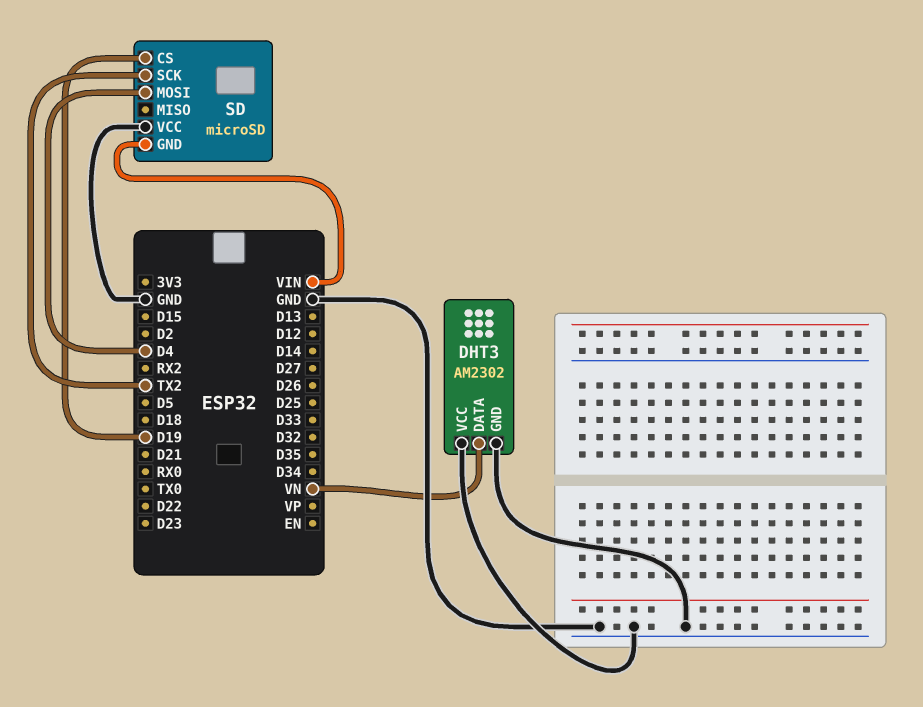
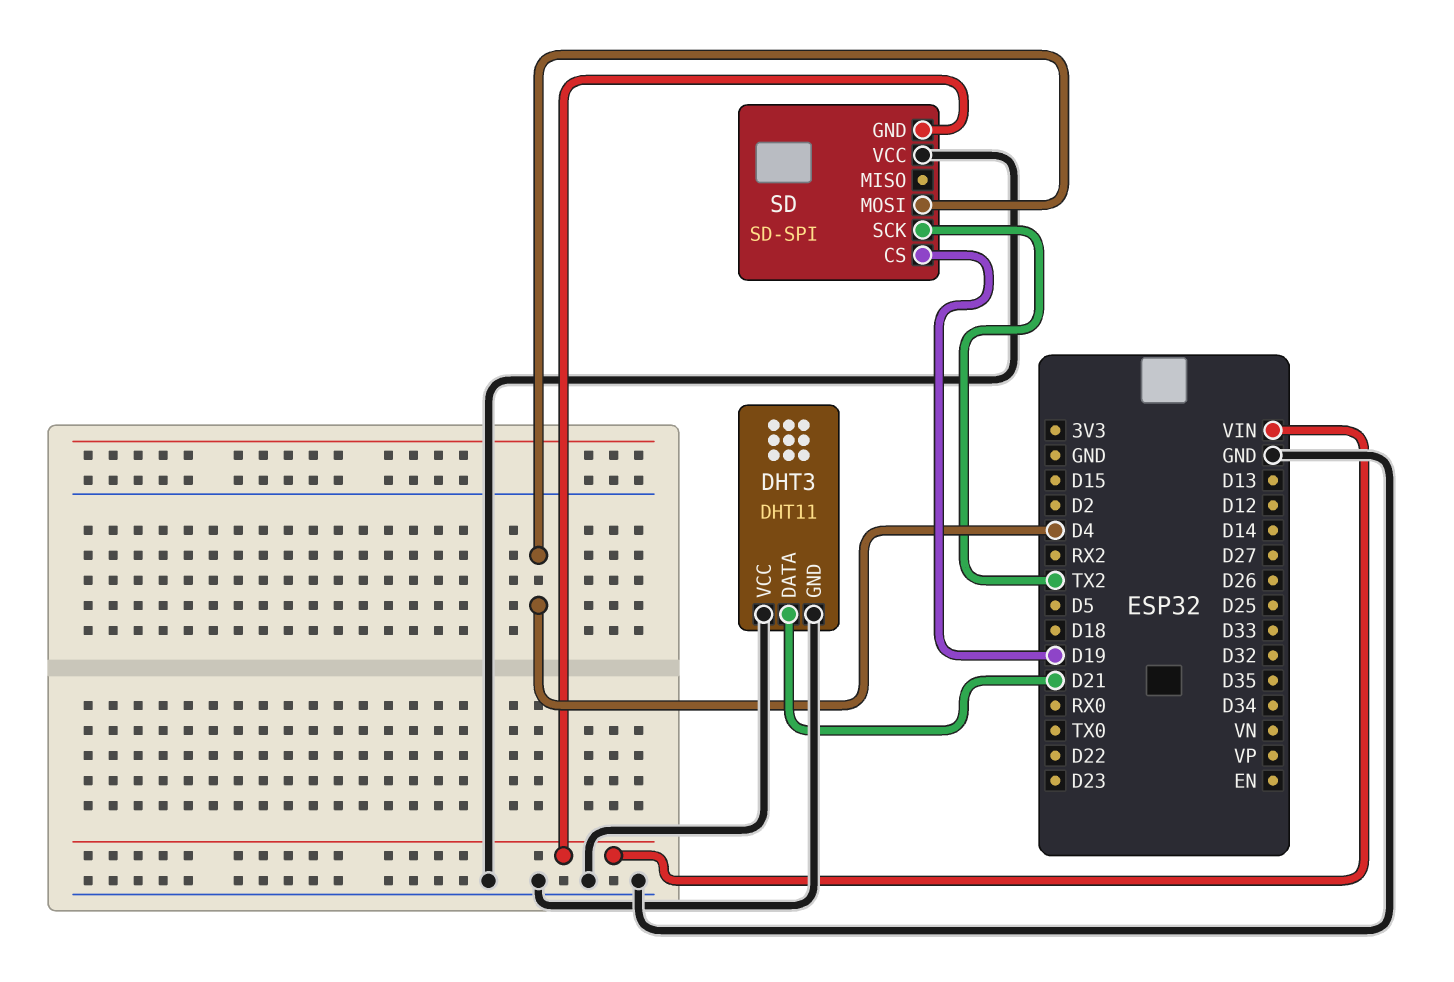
DHT3: AM2302 -> DHT11
DHT3 pin DATA: VN -> D21
SD: microSD -> SD-SPI

